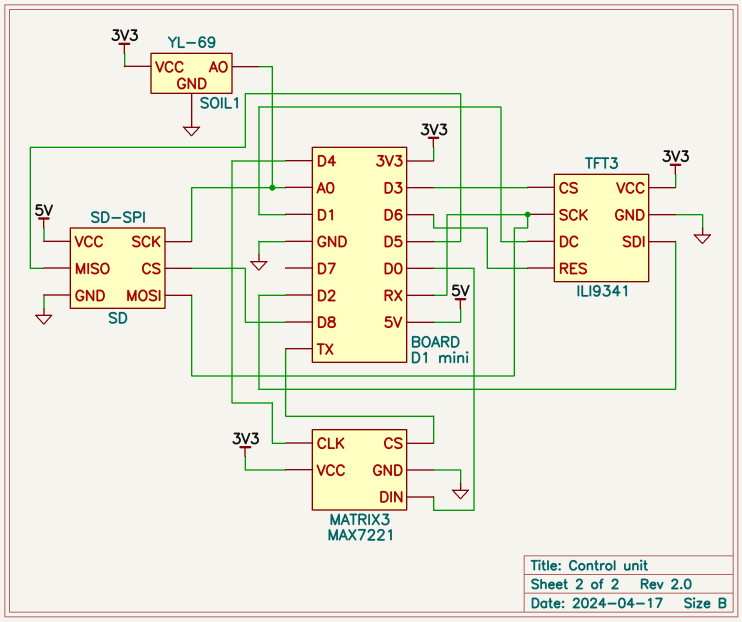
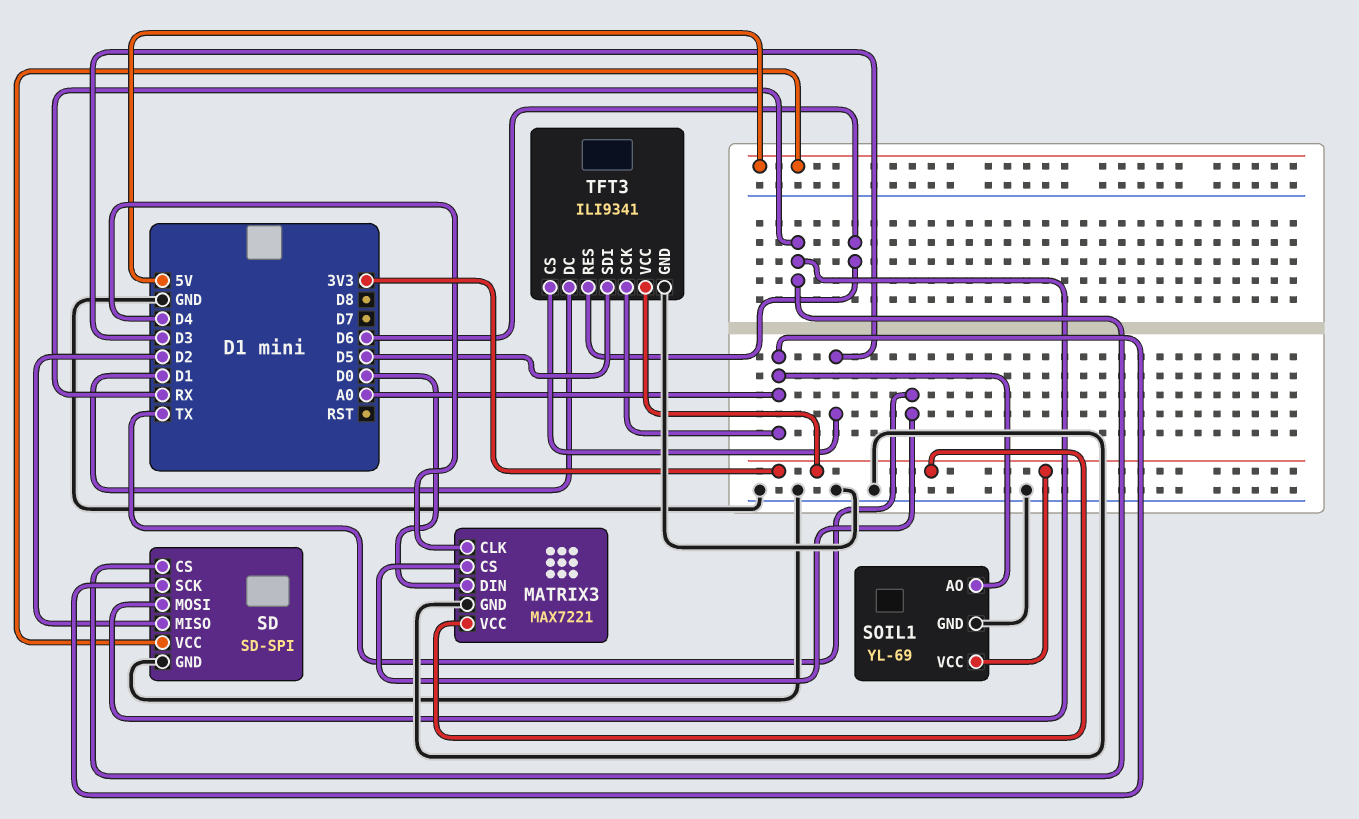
SD pin CS: D8 -> RX
SD pin MISO: D5 -> D2
TFT3 pin SCK: RX -> A0
TFT3 pin SDI: D2 -> D5

